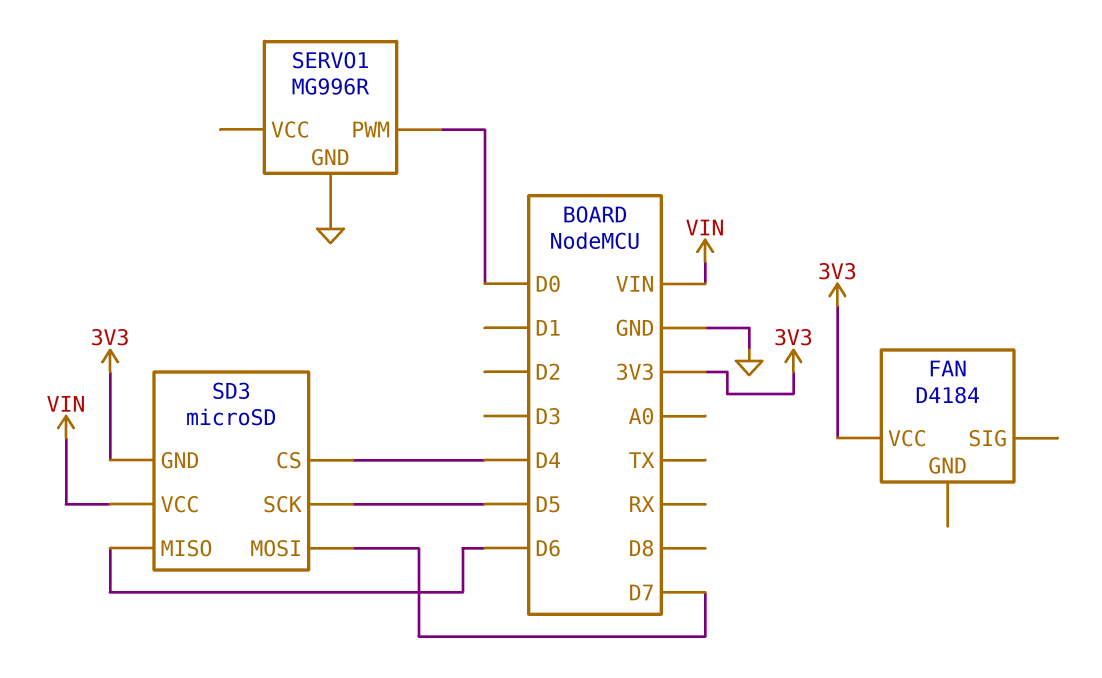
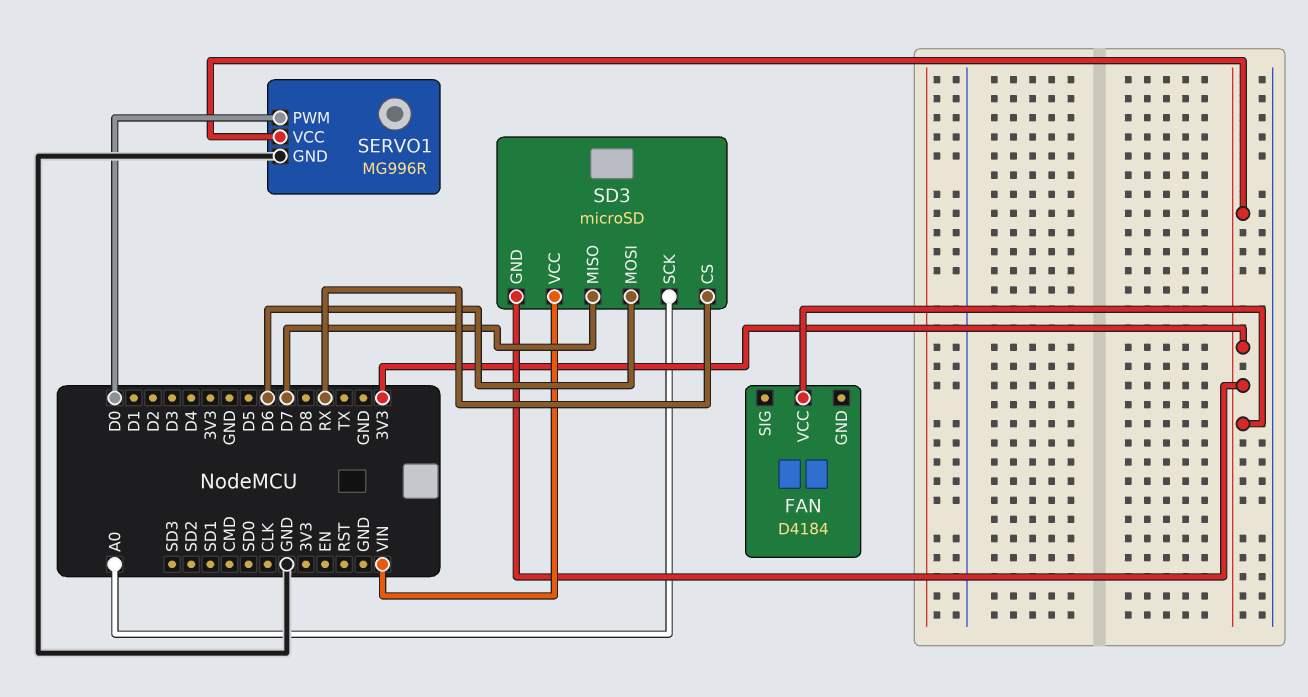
SD3 pin CS: D4 -> RX
SD3 pin MISO: D6 -> D7
SD3 pin MOSI: D7 -> D6
SD3 pin SCK: D5 -> A0
SERVO1 pin VCC: none -> 3V3

